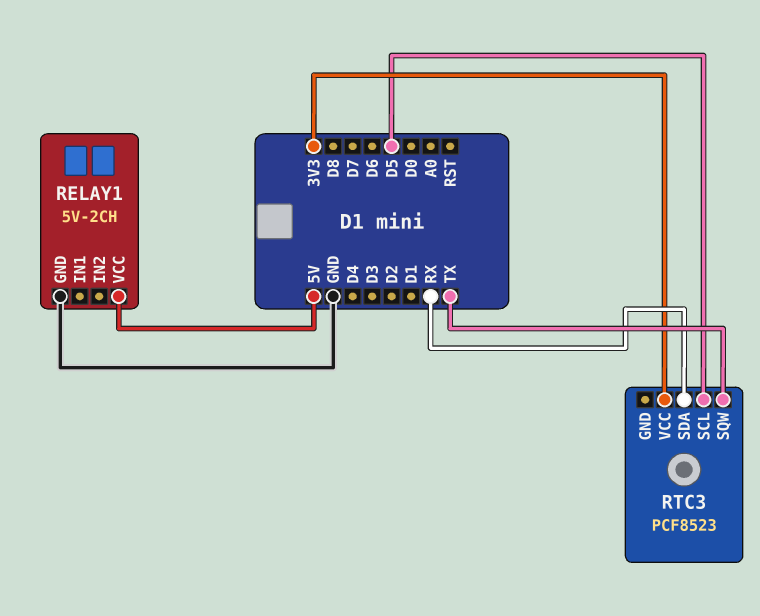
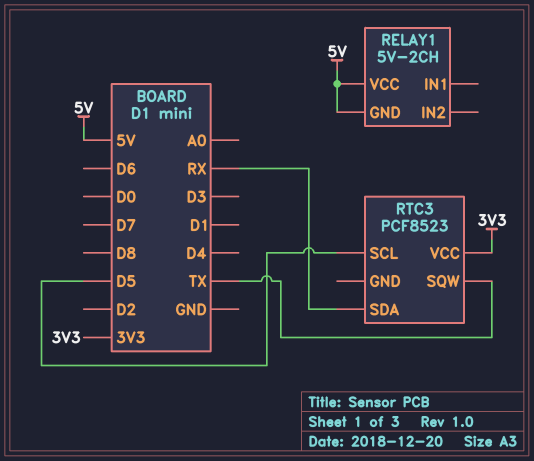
RELAY1 pin GND: GND -> 5V

